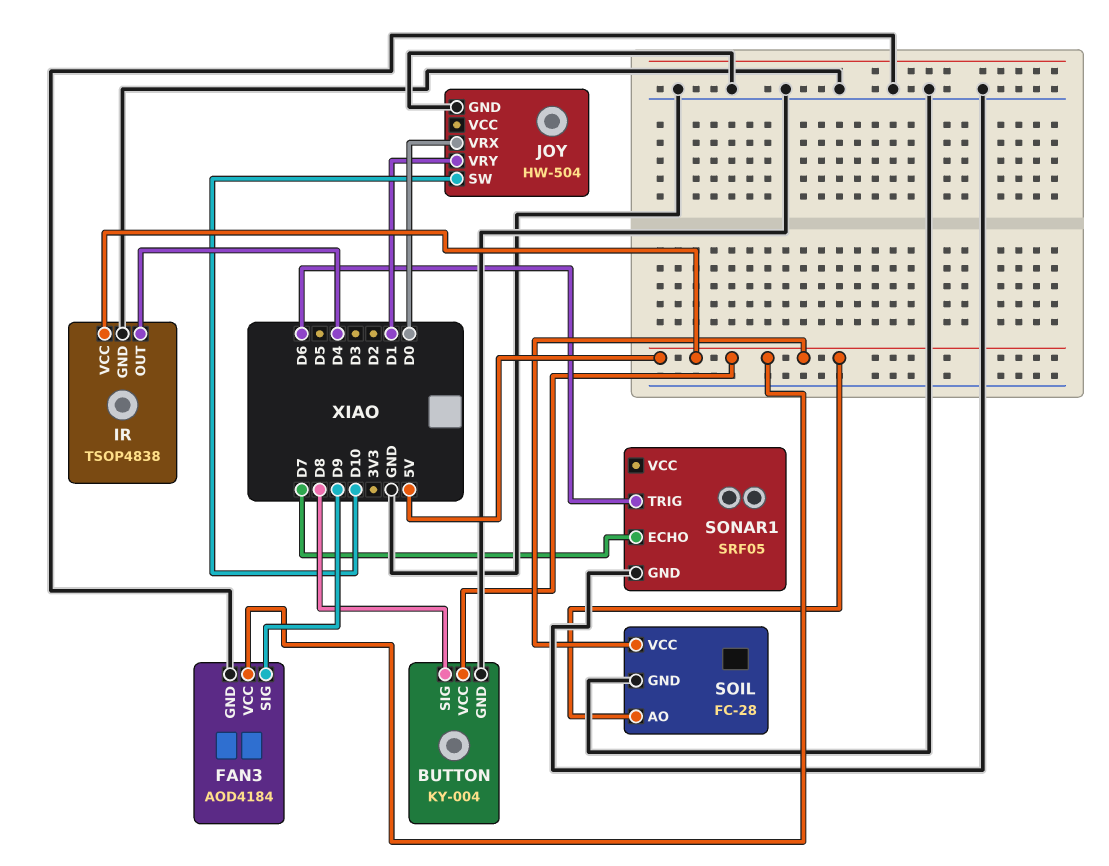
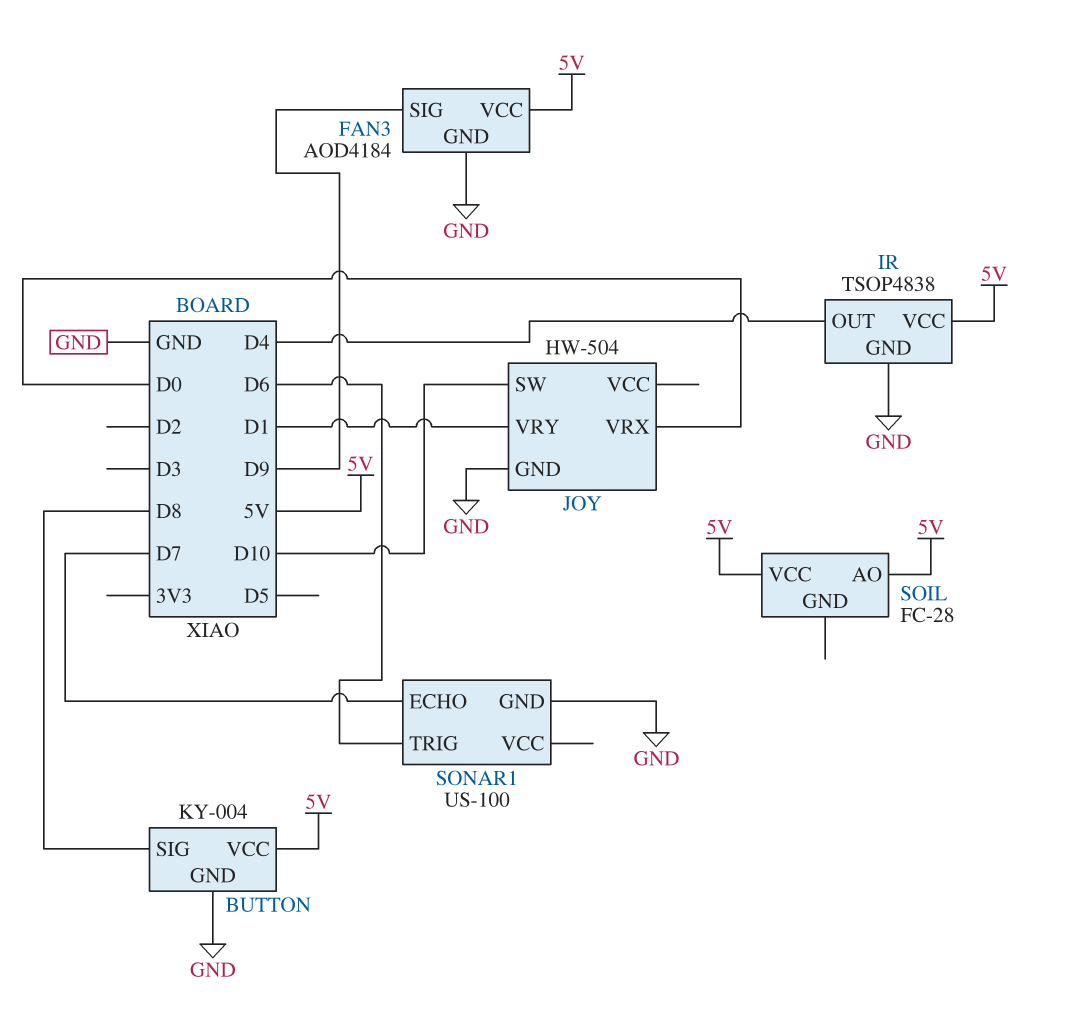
SOIL pin GND: GND -> none
SONAR1: SRF05 -> US-100

